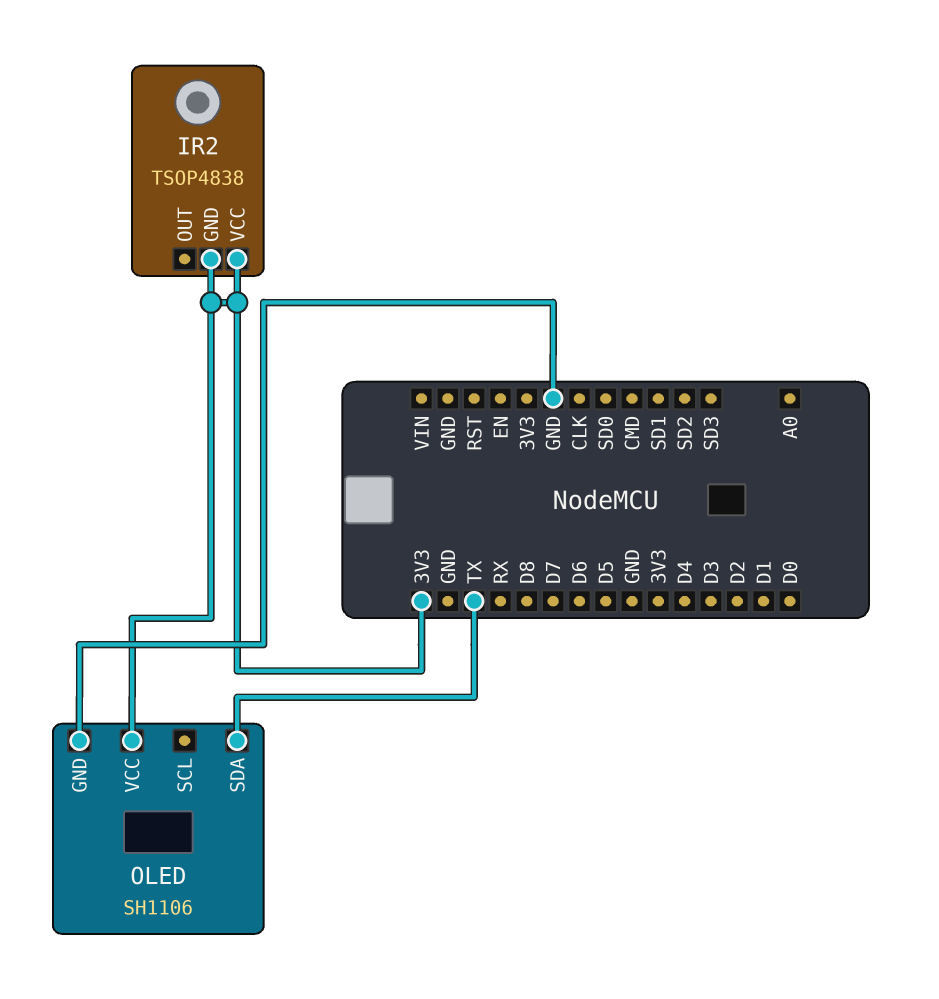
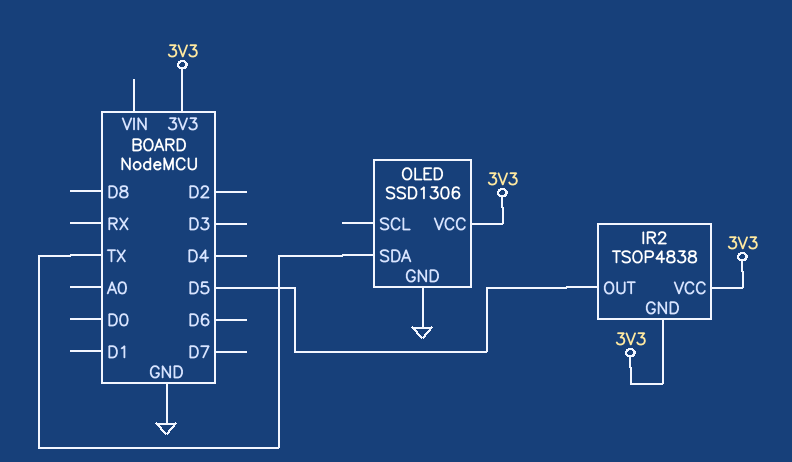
IR2 pin OUT: none -> D5
OLED: SH1106 -> SSD1306

